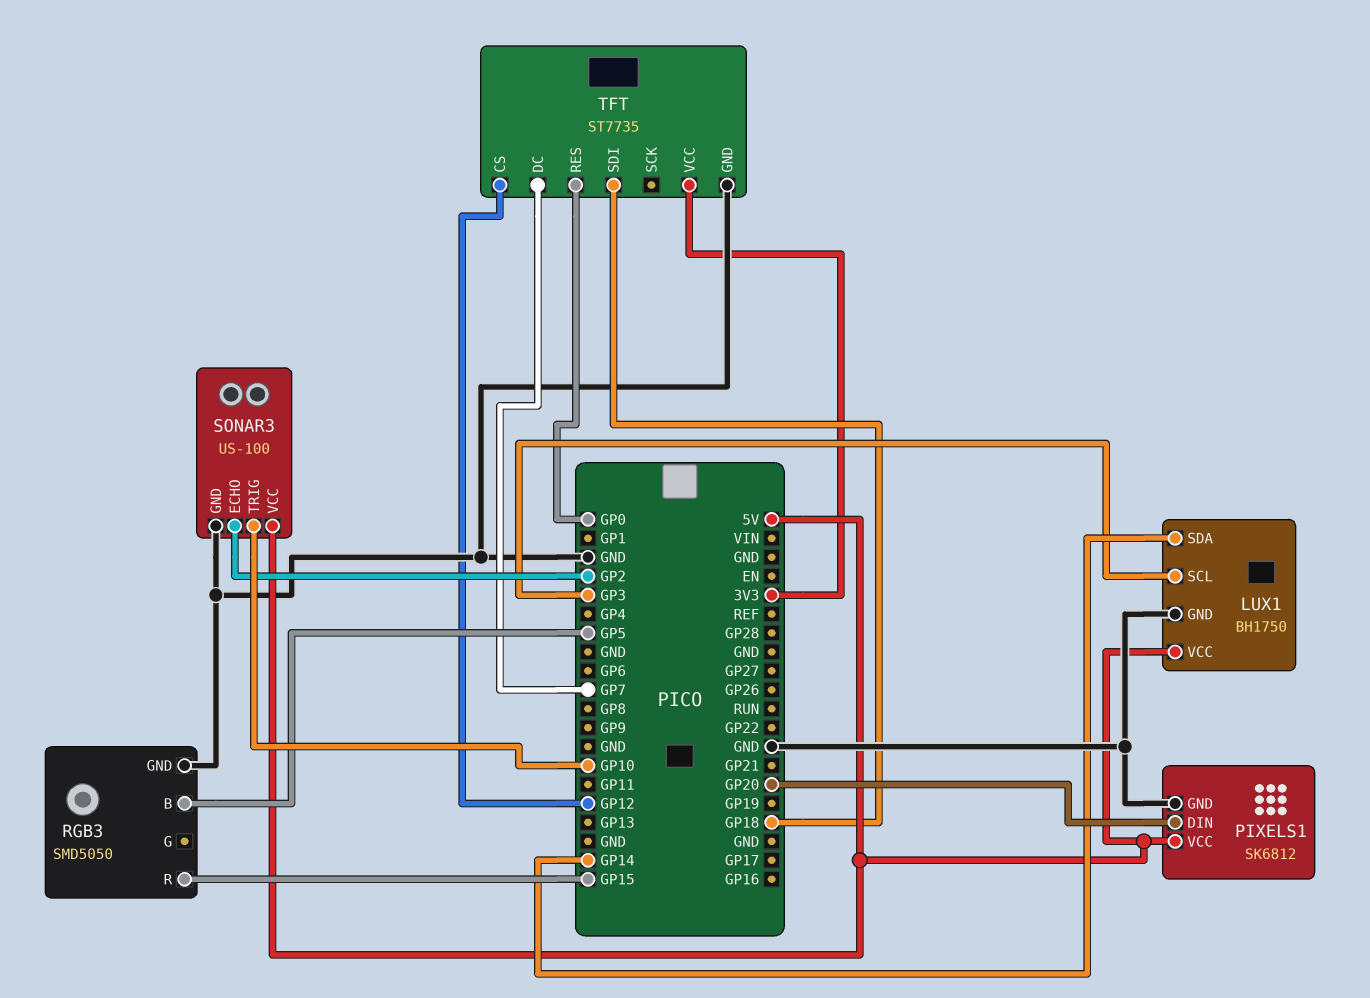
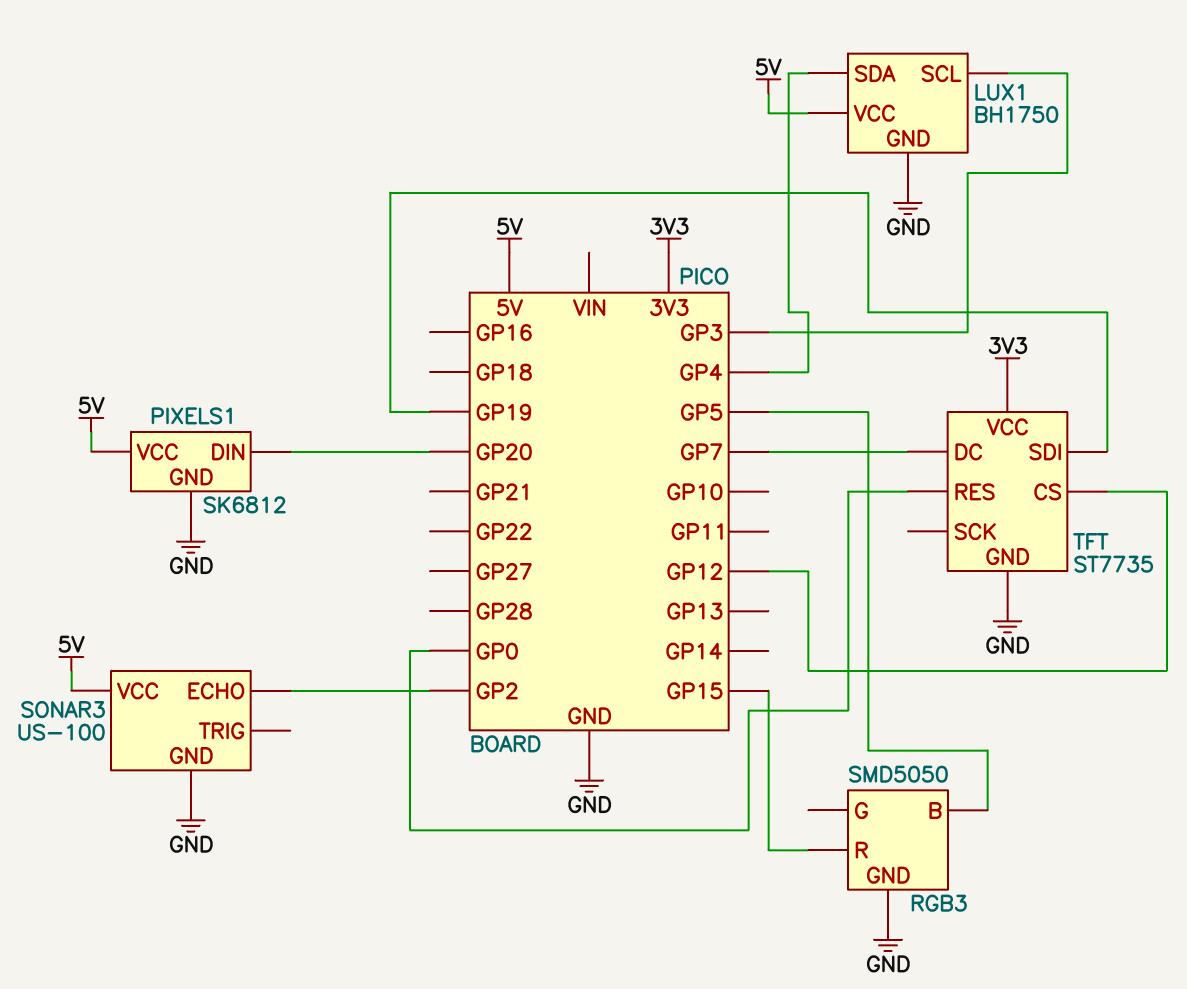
LUX1 pin SDA: GP14 -> GP4
SONAR3 pin TRIG: GP10 -> none
TFT pin SDI: GP18 -> GP19

